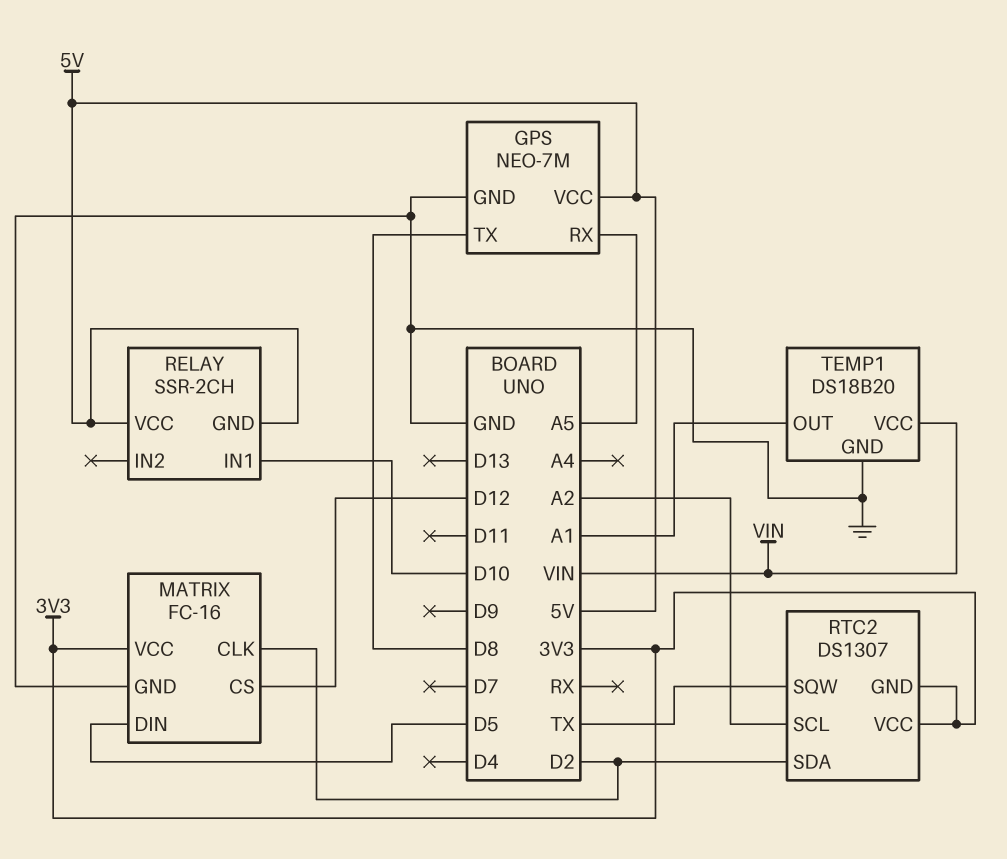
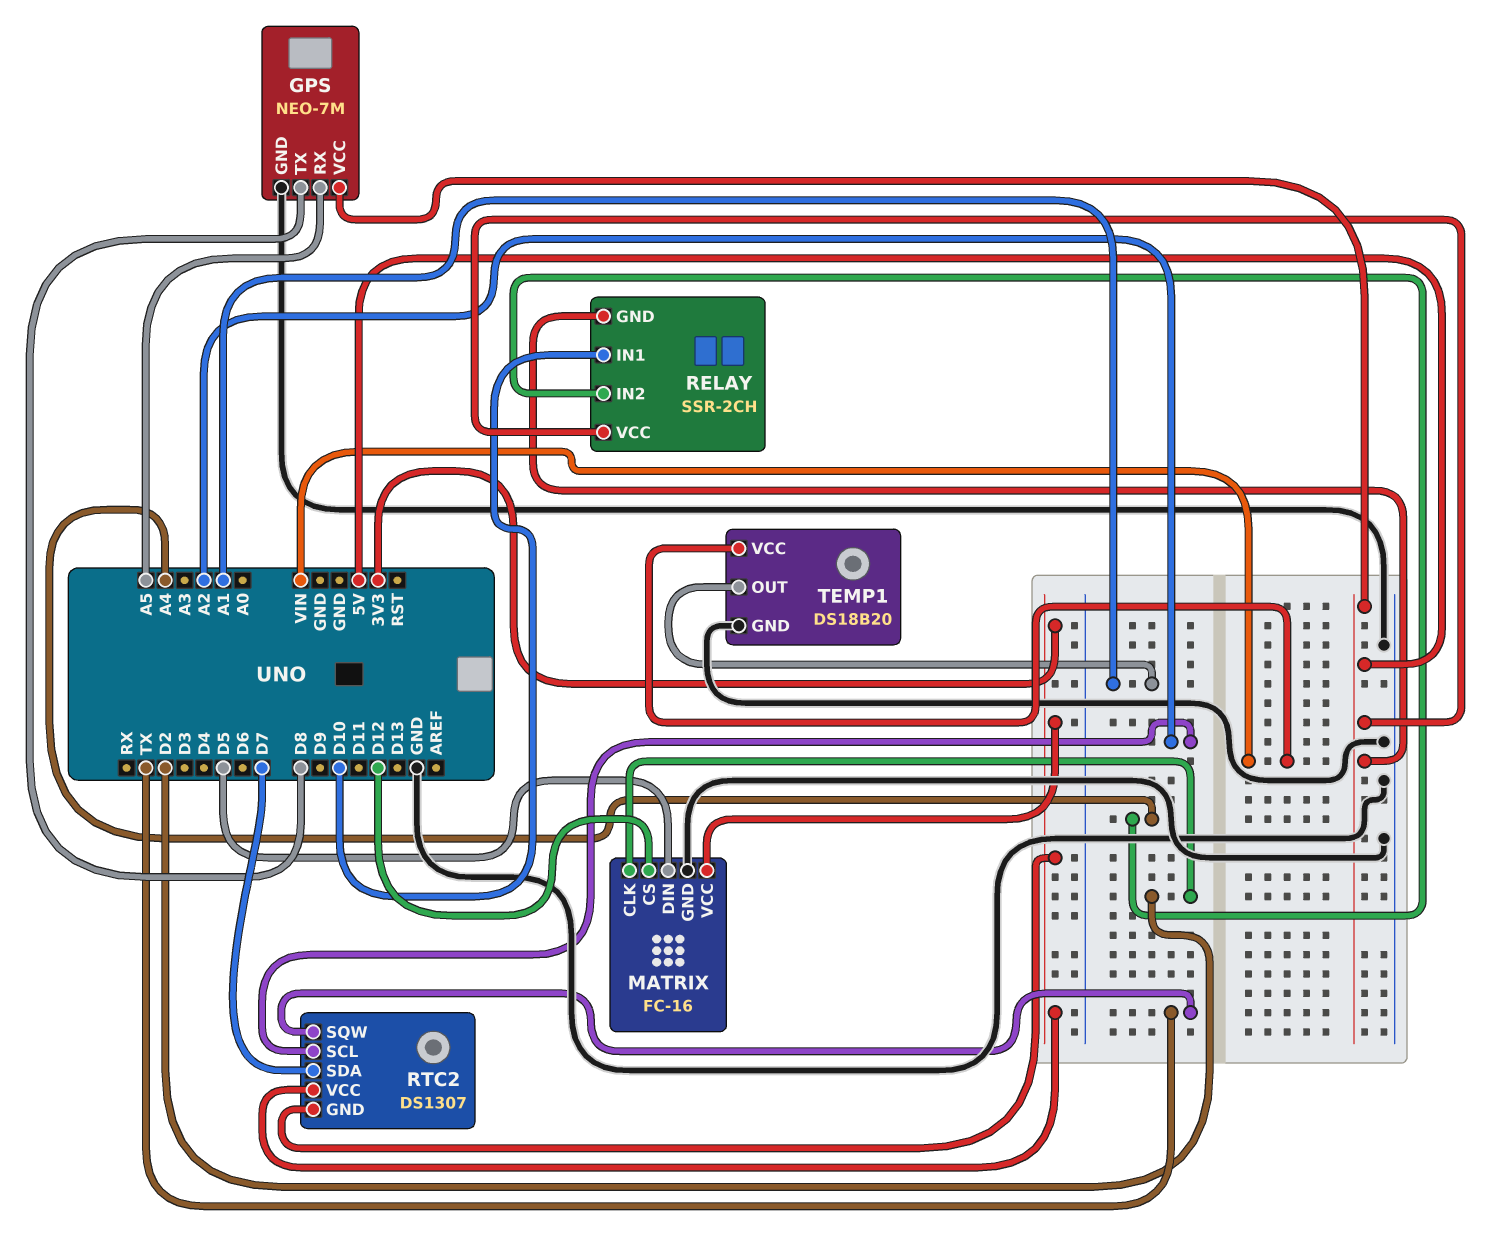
RELAY pin IN2: none -> A4
RTC2 pin SDA: D2 -> D7

